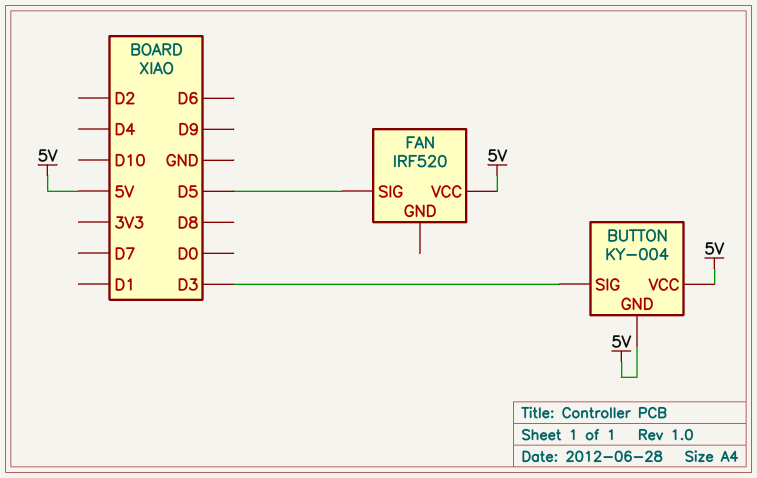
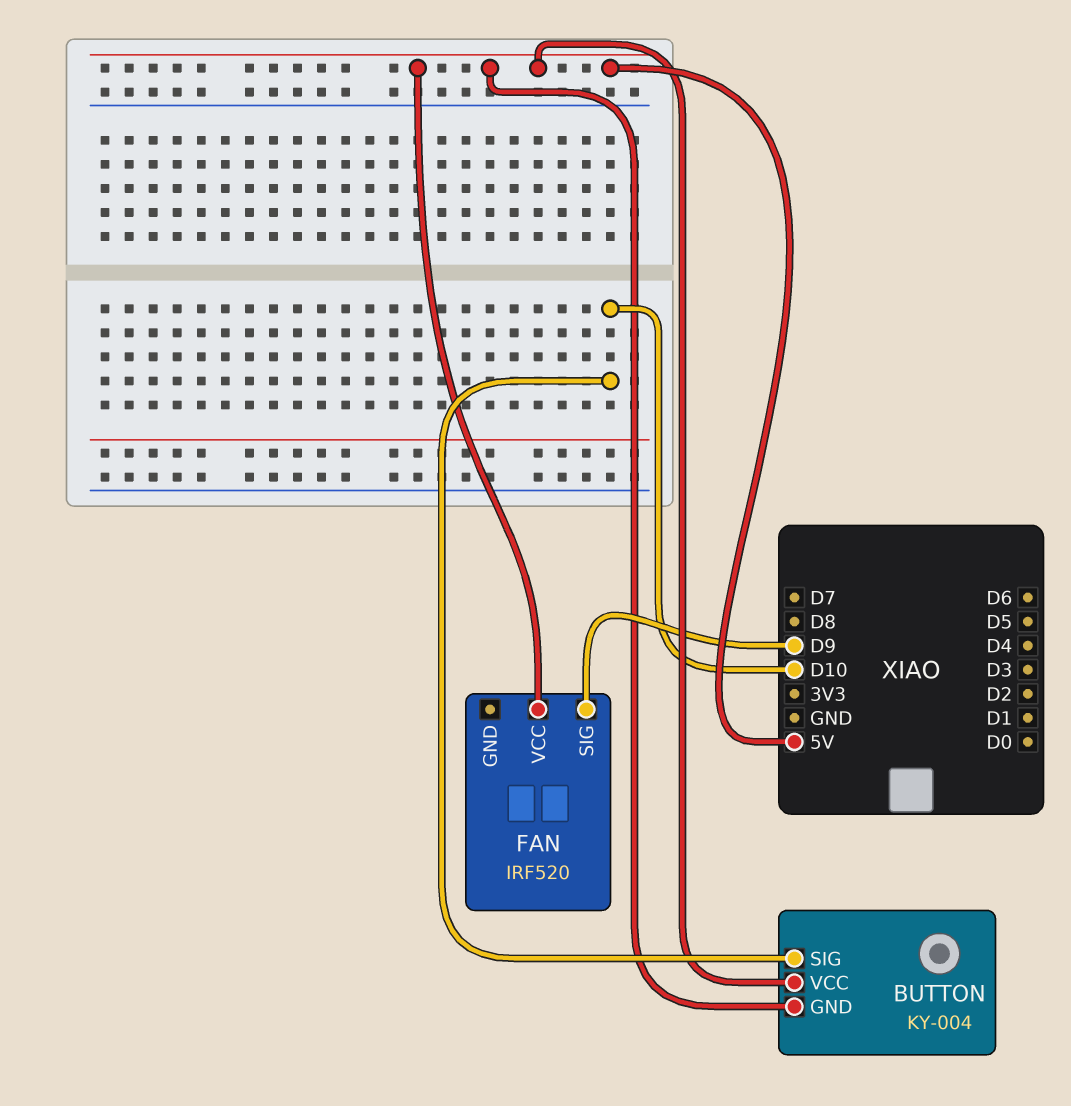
BUTTON pin SIG: D3 -> D10
FAN pin SIG: D5 -> D9

